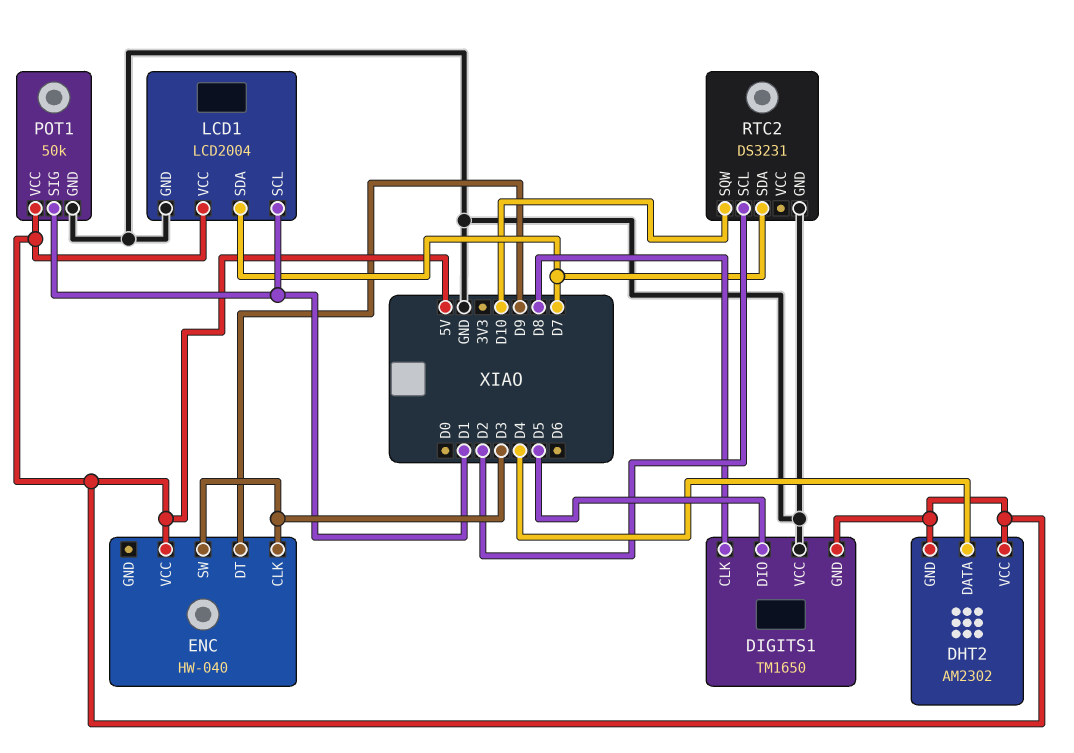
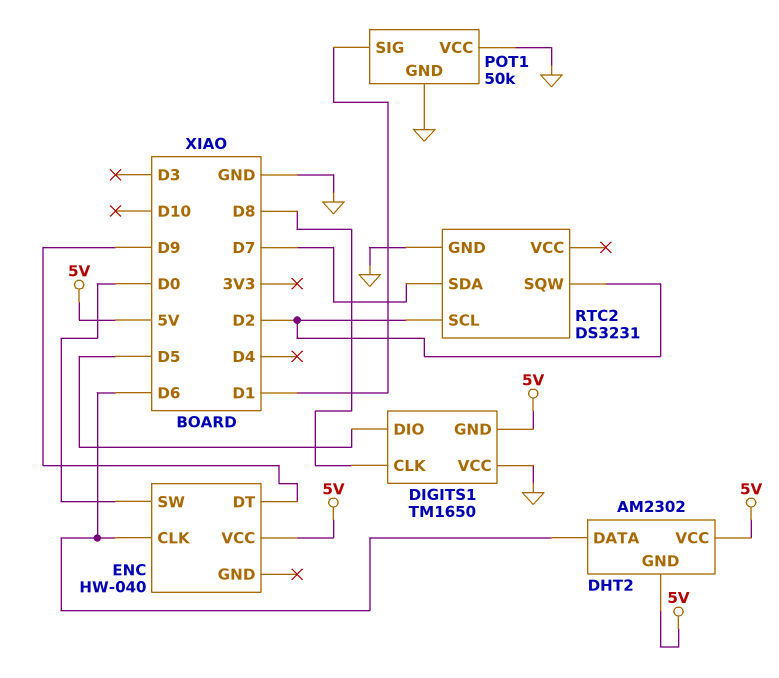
DHT2 pin DATA: D4 -> D6
ENC pin CLK: D3 -> D6
ENC pin SW: D3 -> D0
LCD1: LCD2004 -> none
LCD1 pin GND: GND -> none
LCD1 pin SCL: D1 -> none
LCD1 pin SDA: D7 -> none
LCD1 pin VCC: 5V -> none
POT1 pin VCC: 5V -> GND
RTC2 pin SQW: D10 -> D2

